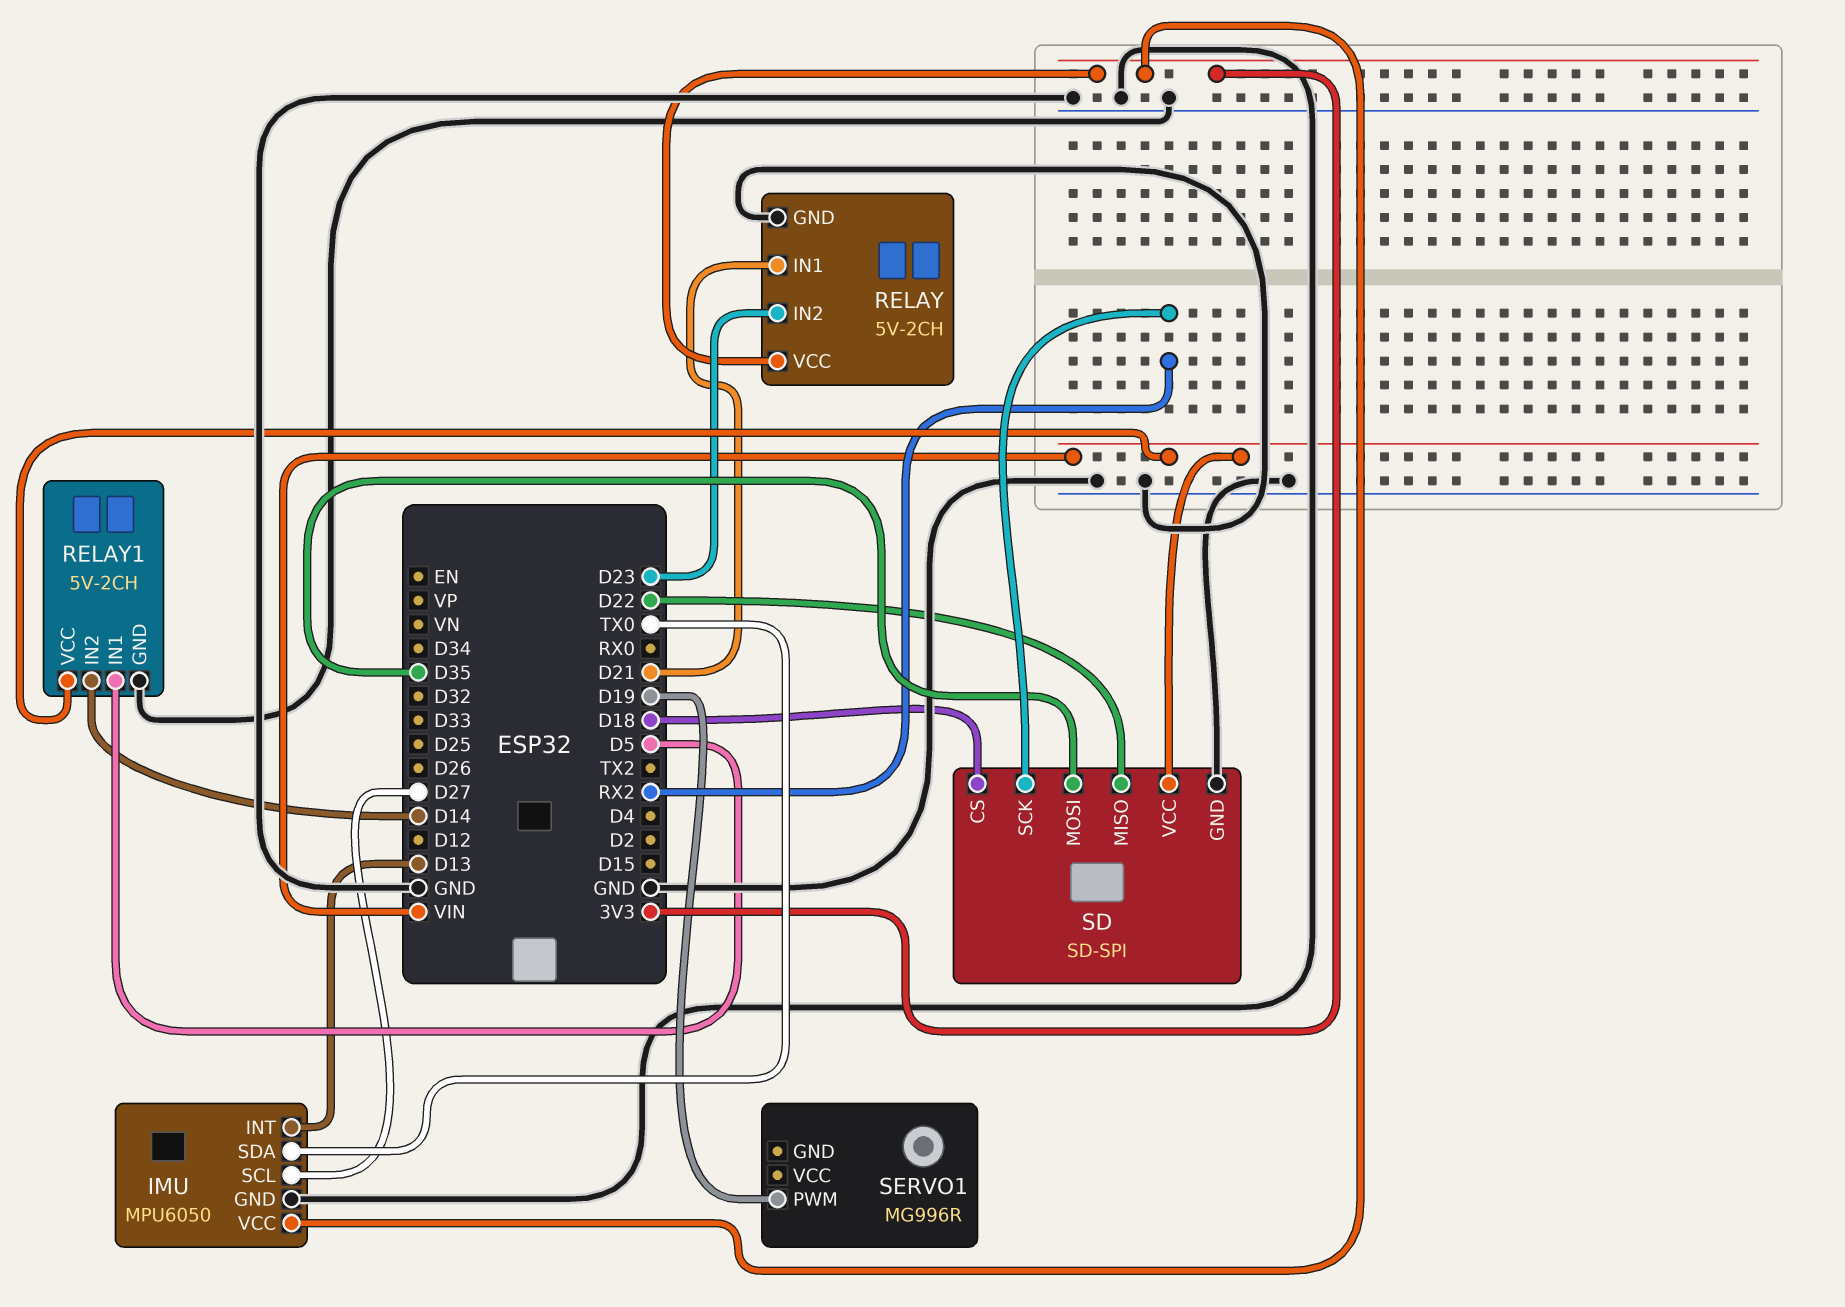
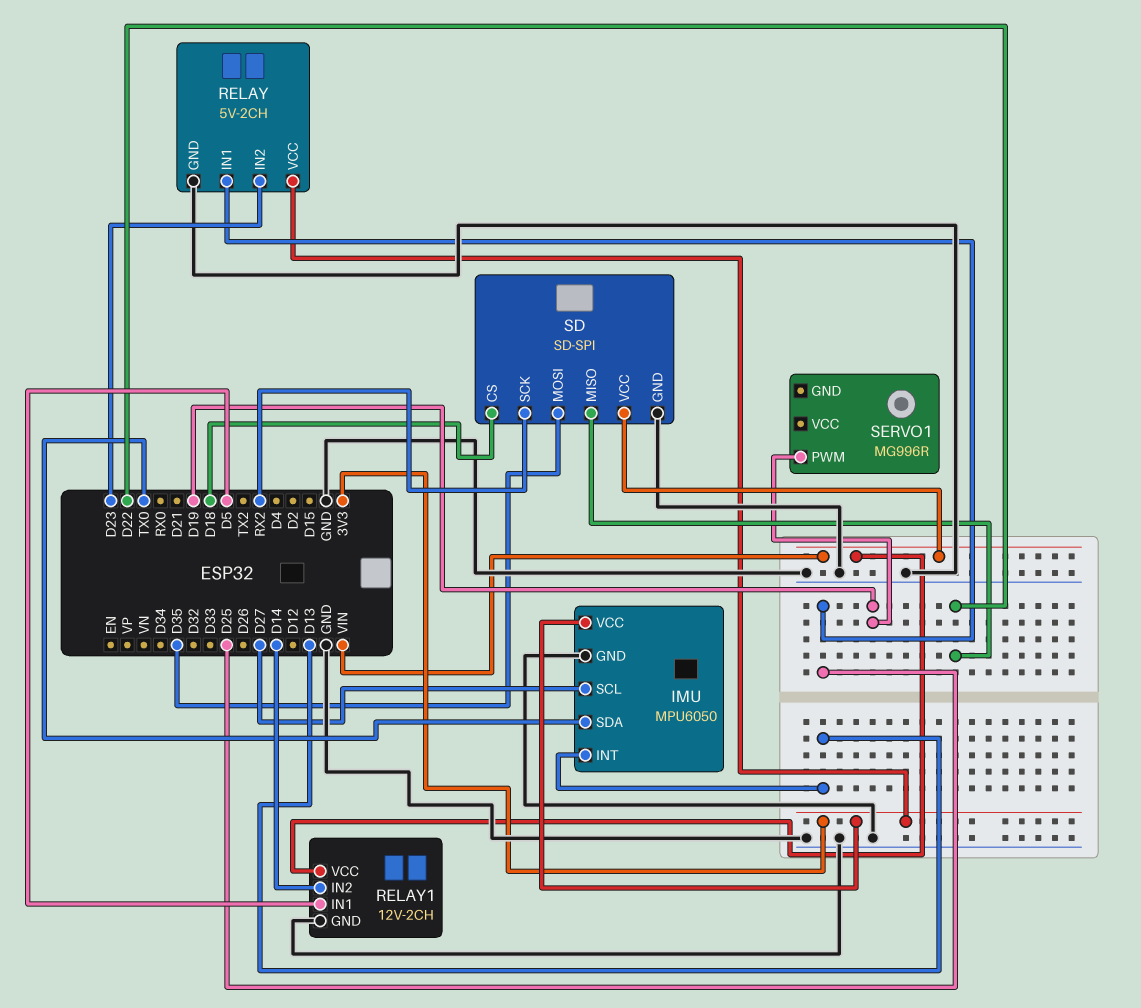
RELAY pin IN1: D21 -> D25
RELAY1: 5V-2CH -> 12V-2CH

